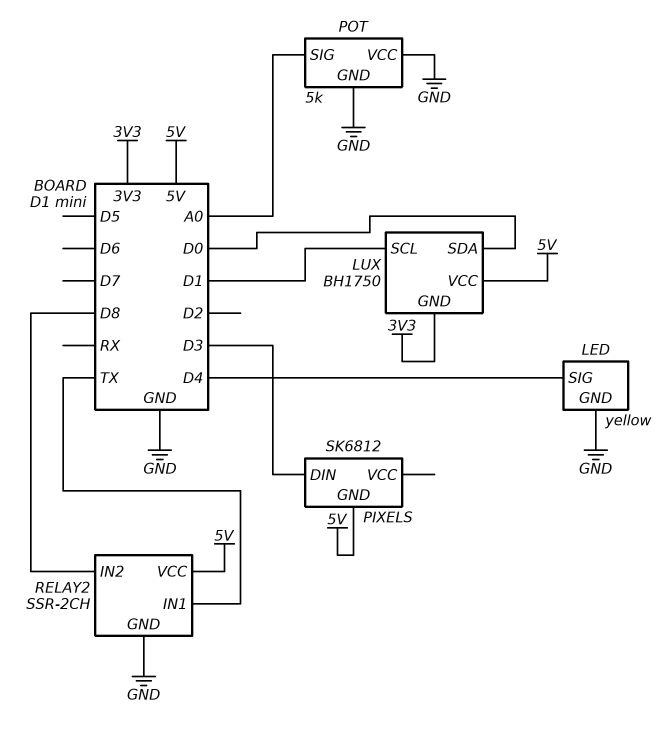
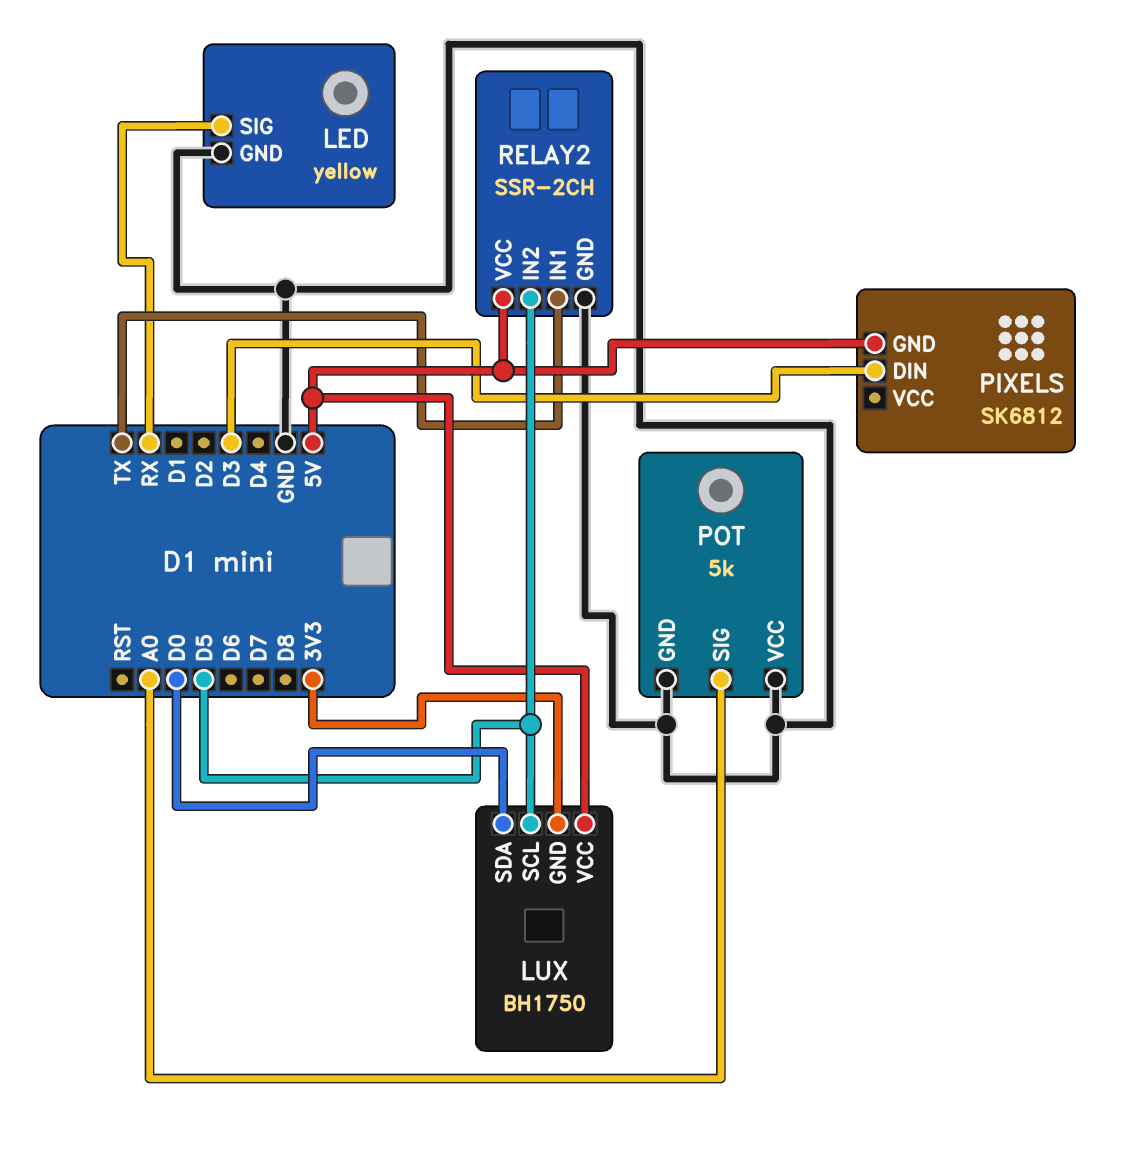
LED pin SIG: D4 -> RX
LUX pin SCL: D1 -> D5
RELAY2 pin IN2: D8 -> D5

